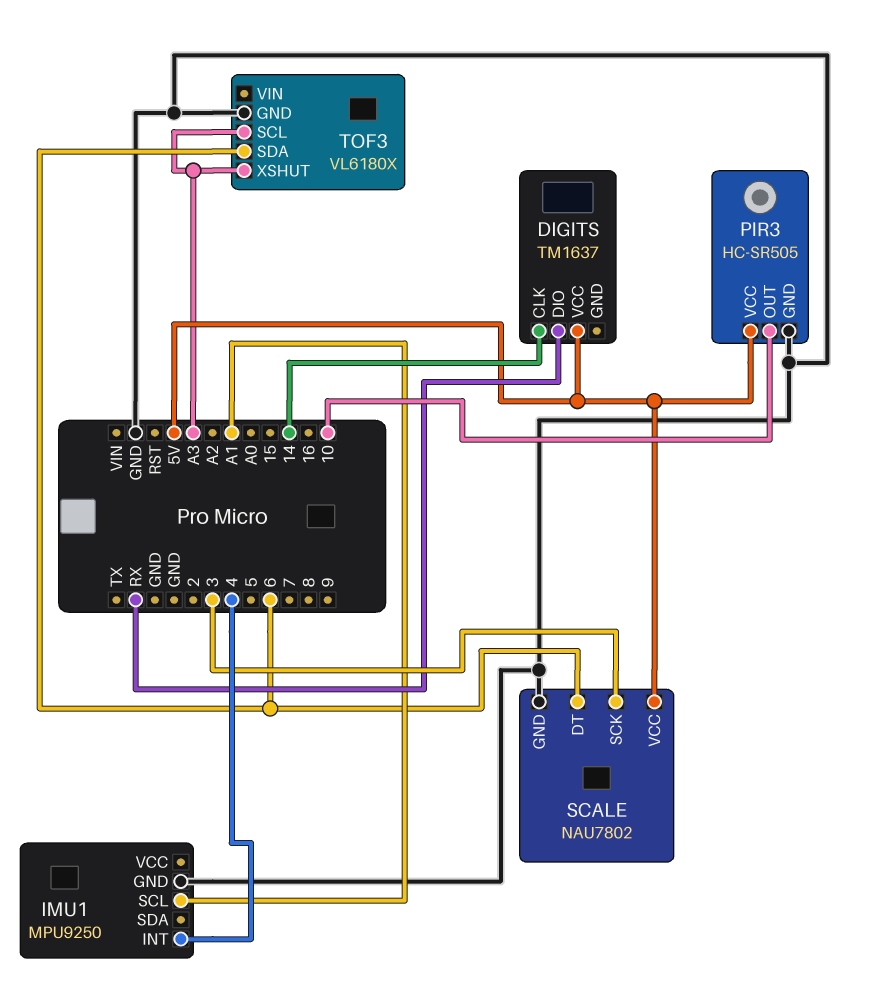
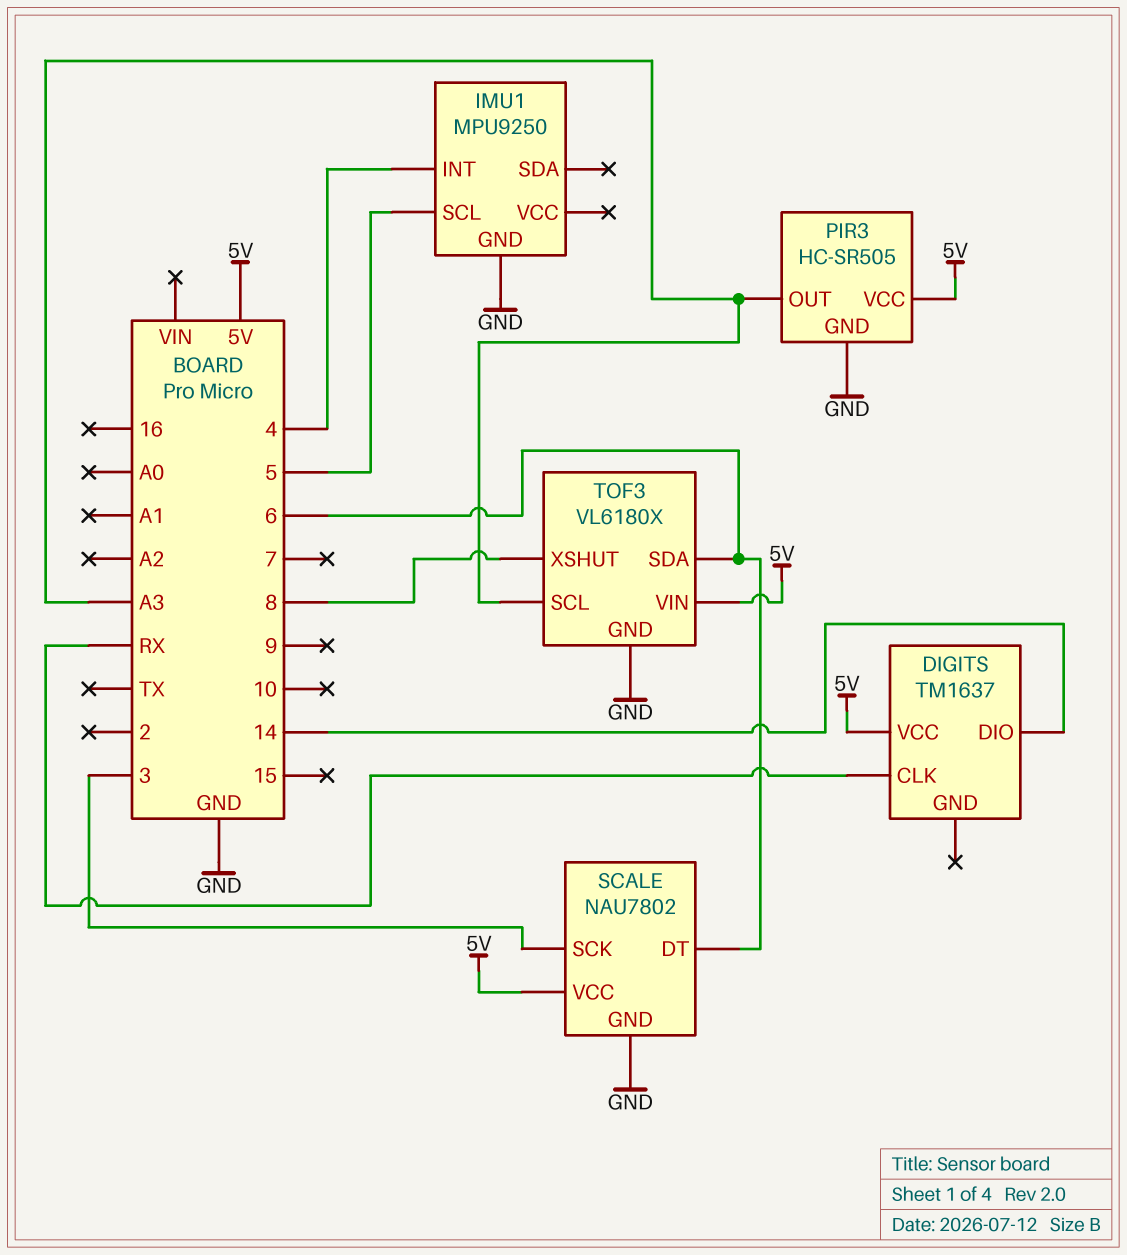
DIGITS pin CLK: 14 -> RX
DIGITS pin DIO: RX -> 14
IMU1 pin SCL: A1 -> 5
PIR3 pin OUT: 10 -> A3
TOF3 pin VIN: none -> 5V
TOF3 pin XSHUT: A3 -> 8

